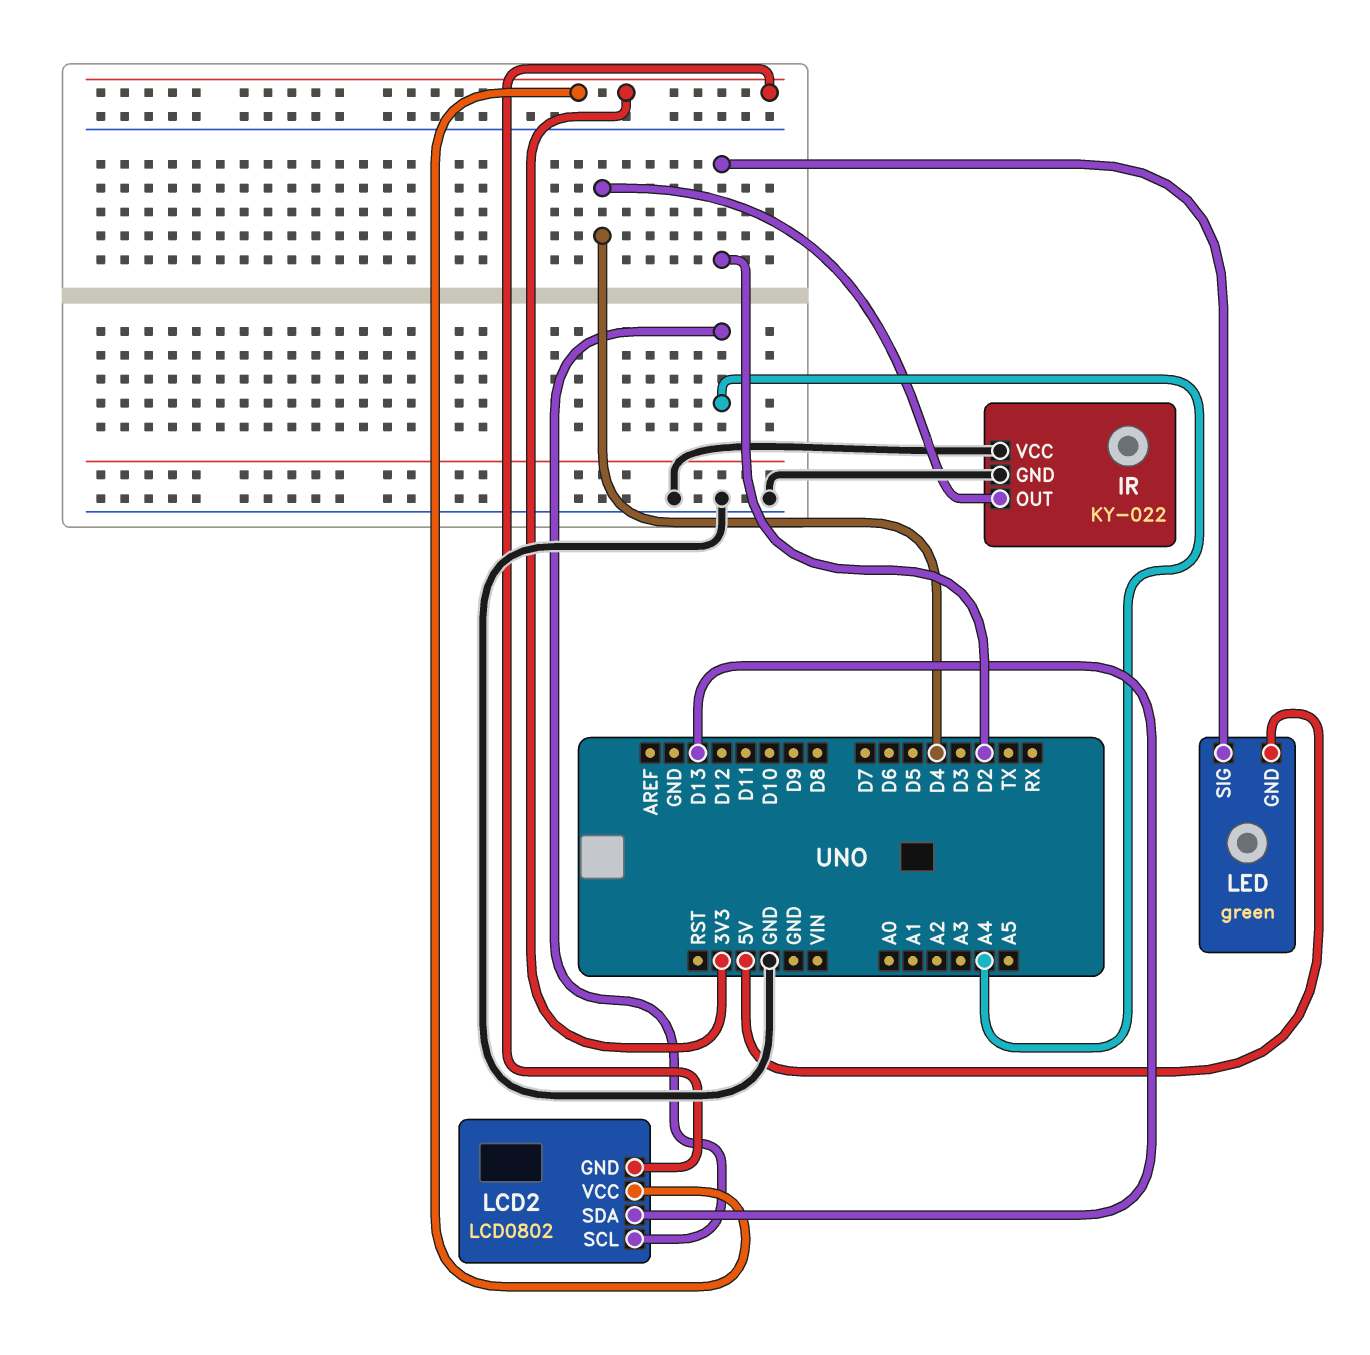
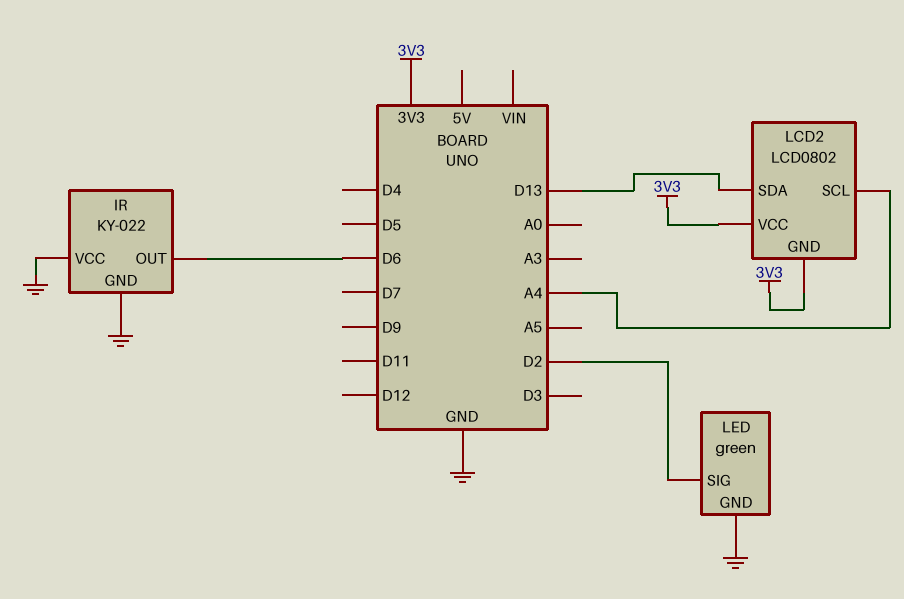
IR pin OUT: D4 -> D6
LED pin GND: 5V -> GND

